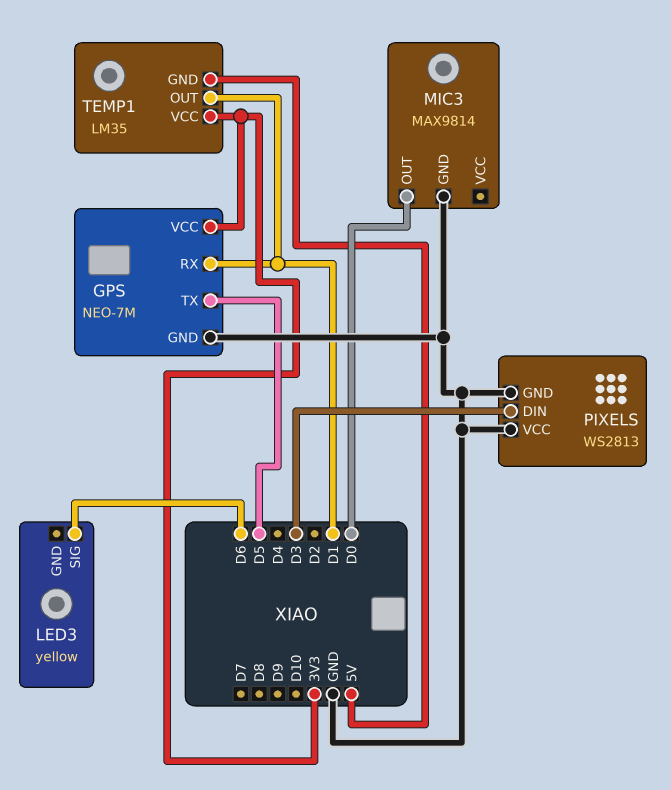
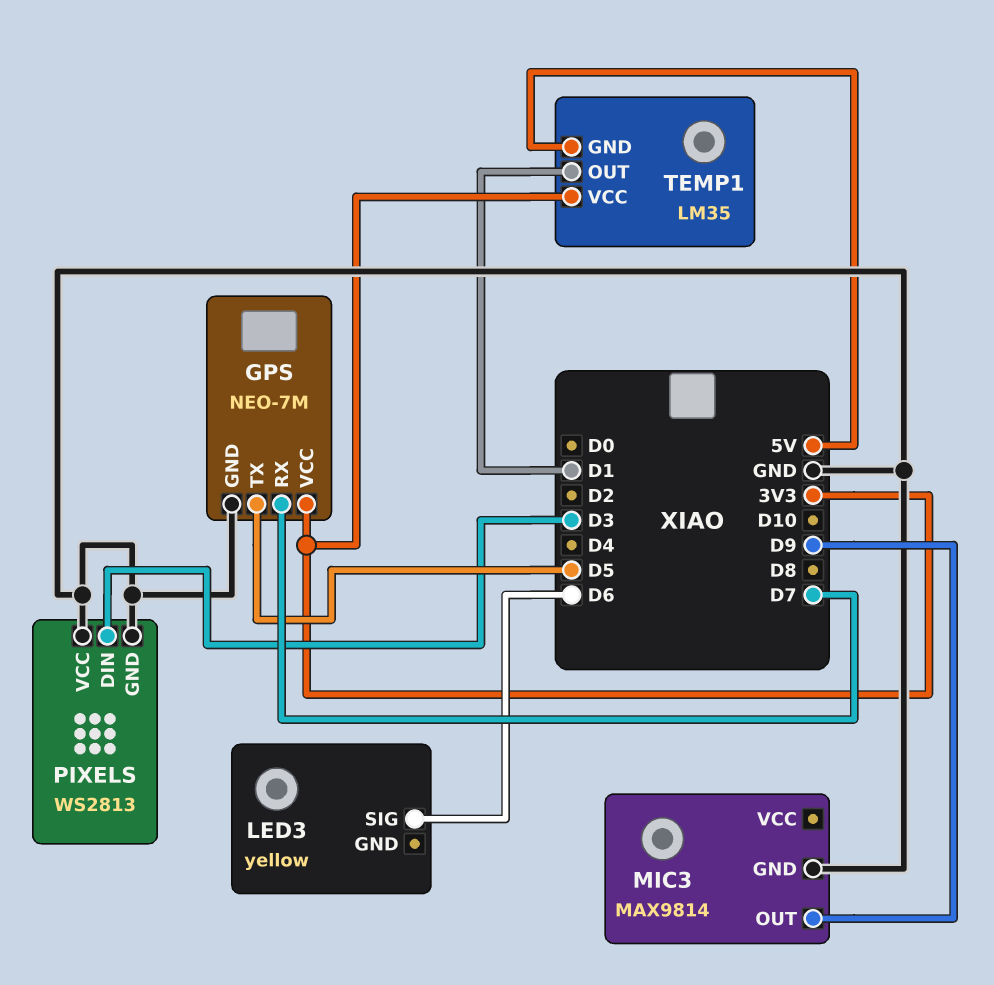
GPS pin RX: D1 -> D7
MIC3 pin OUT: D0 -> D9

